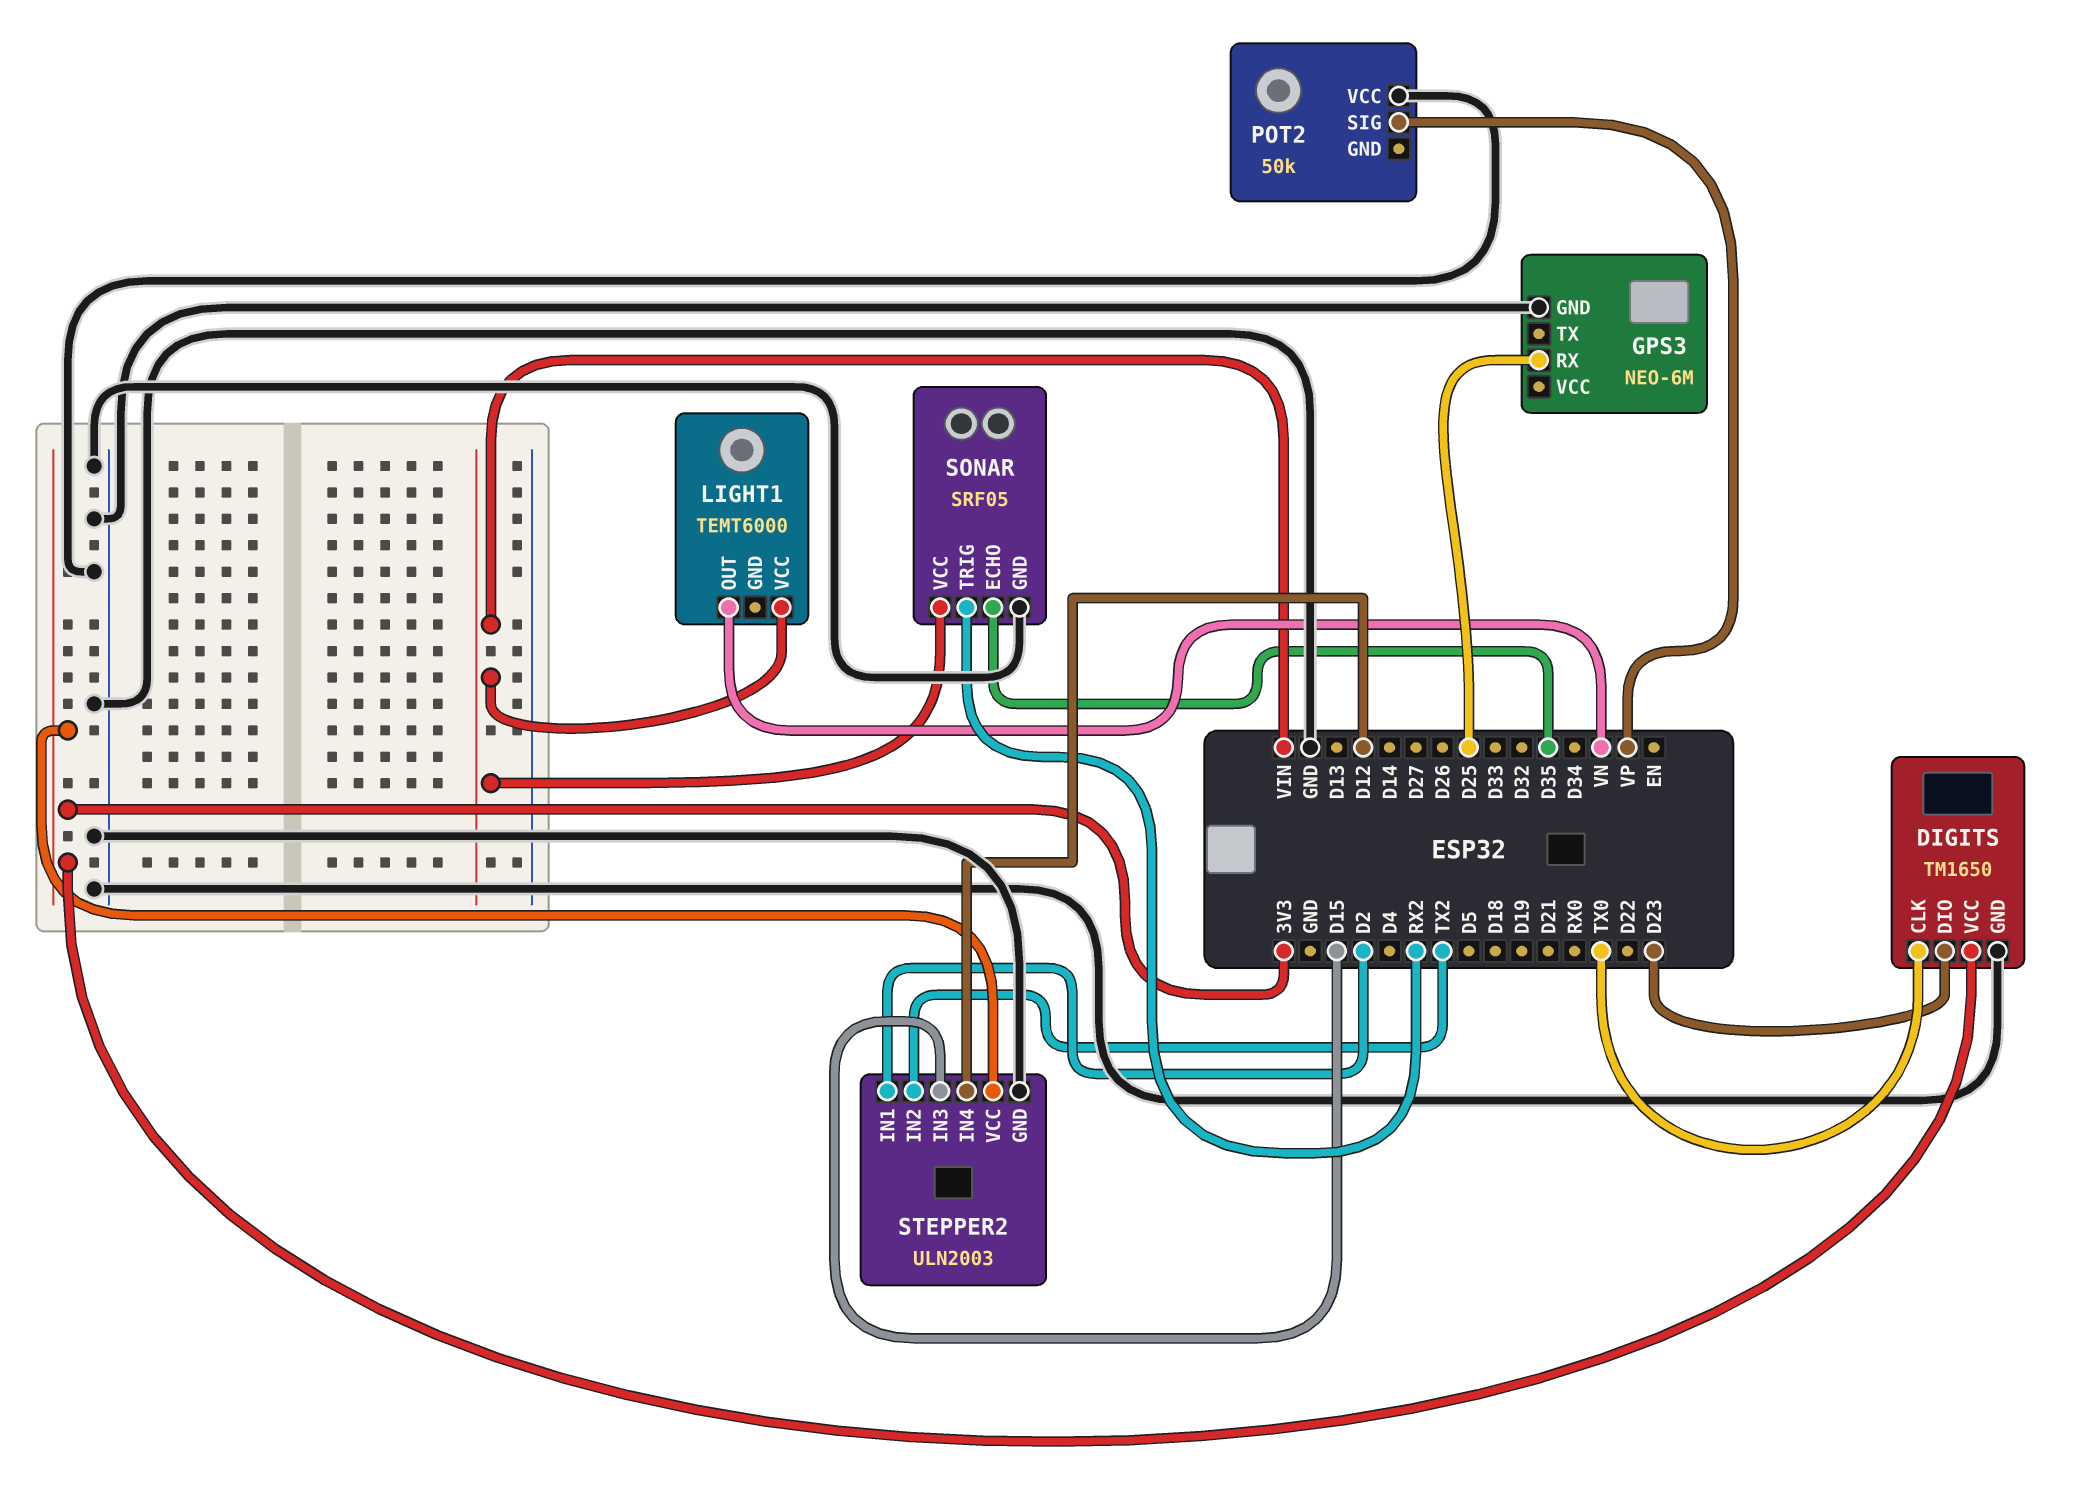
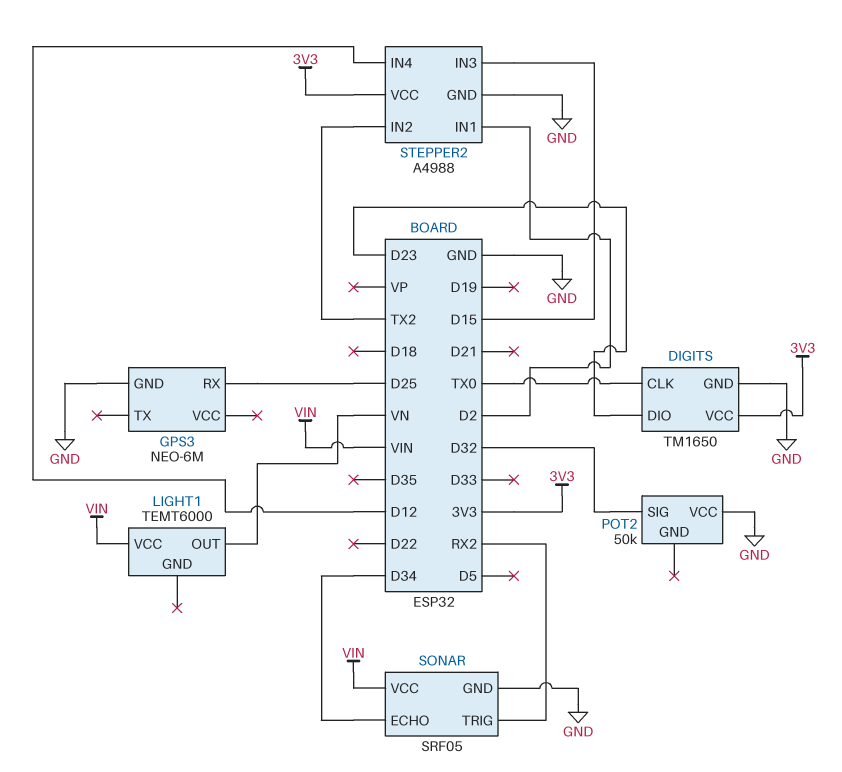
POT2 pin SIG: VP -> D32
SONAR pin ECHO: D35 -> D34
STEPPER2: ULN2003 -> A4988

